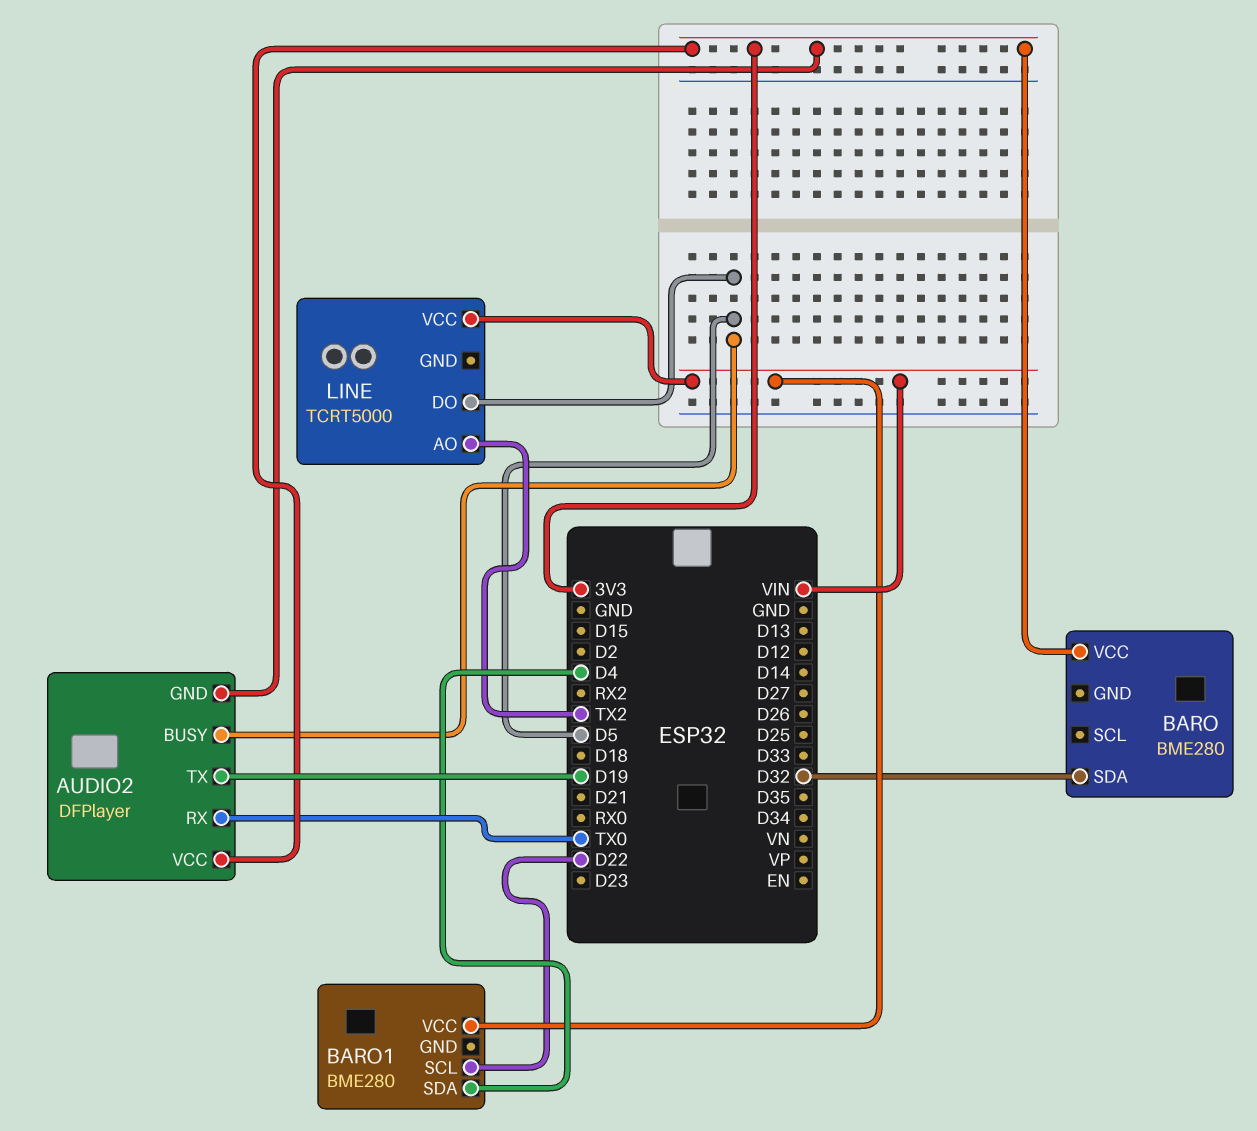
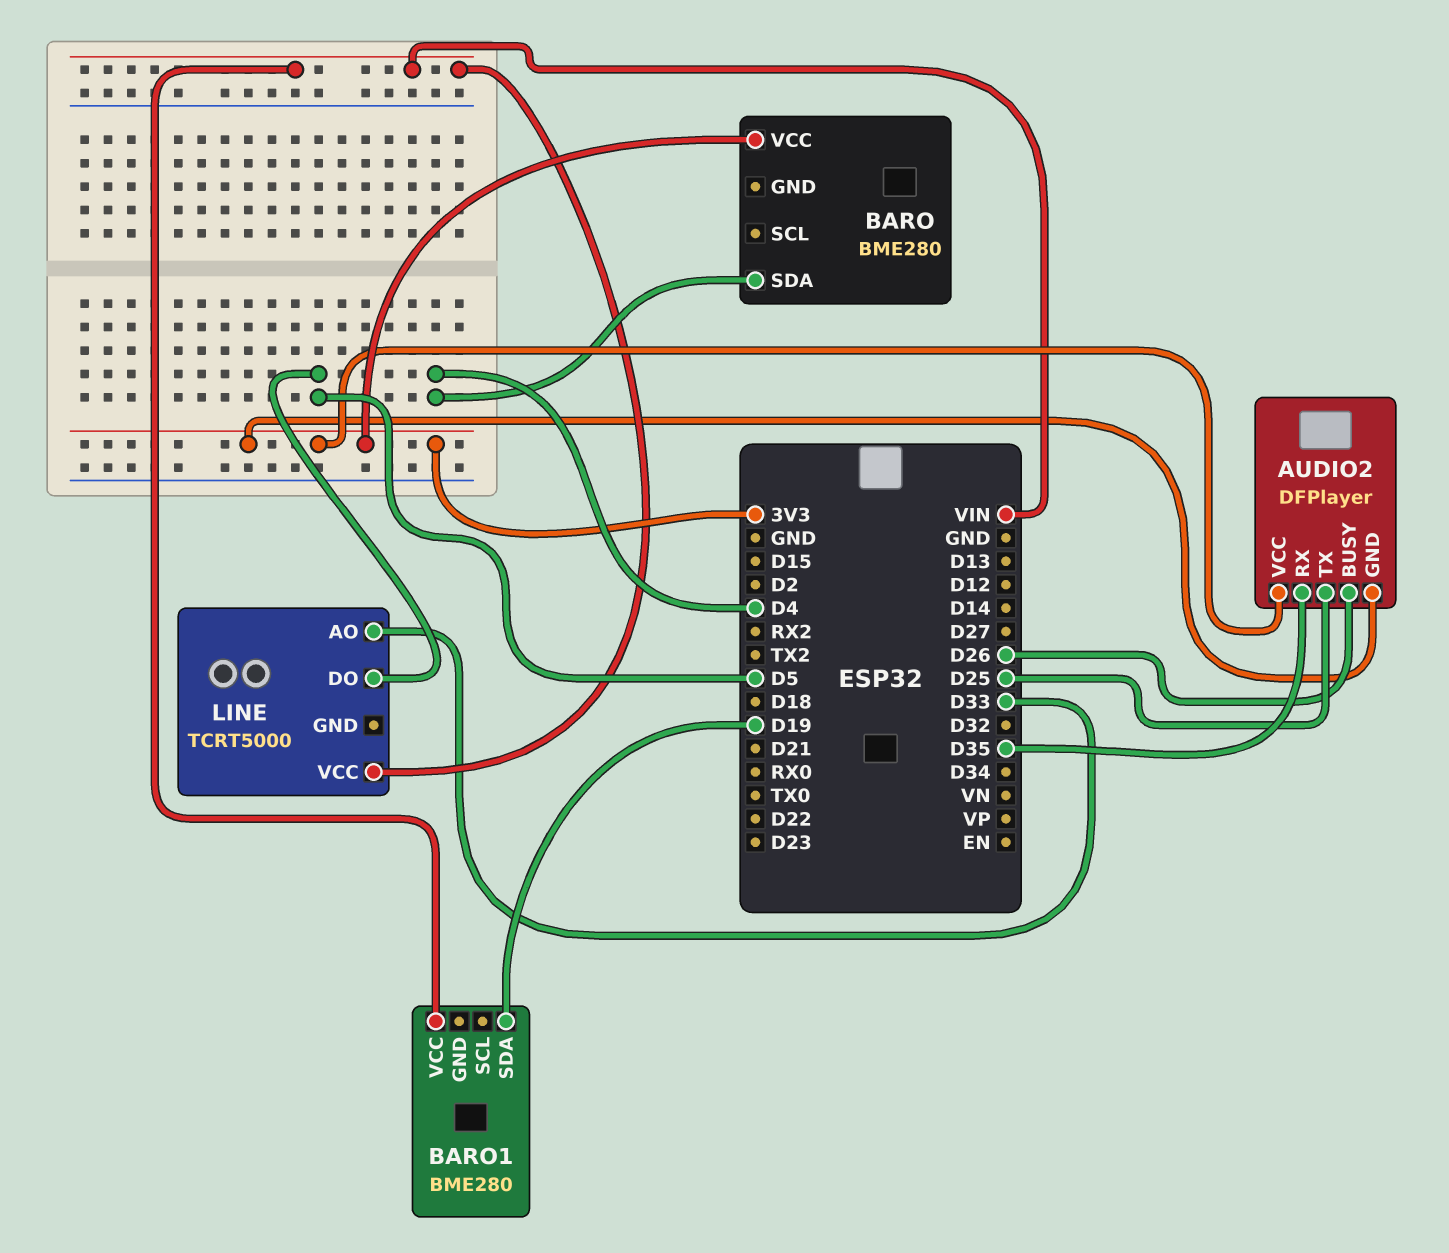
AUDIO2 pin BUSY: D5 -> D26
AUDIO2 pin RX: TX0 -> D35
AUDIO2 pin TX: D19 -> D25
BARO pin SDA: D32 -> D4
BARO1 pin SCL: D22 -> none
BARO1 pin SDA: D4 -> D19
LINE pin AO: TX2 -> D33

